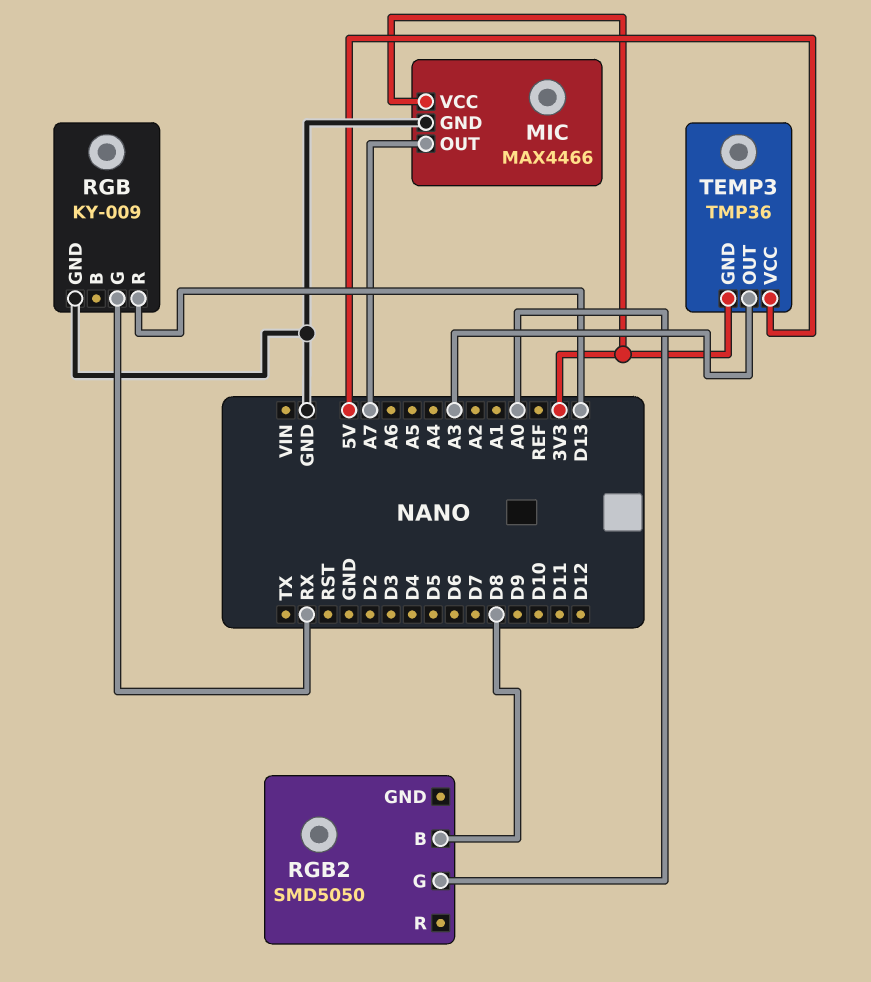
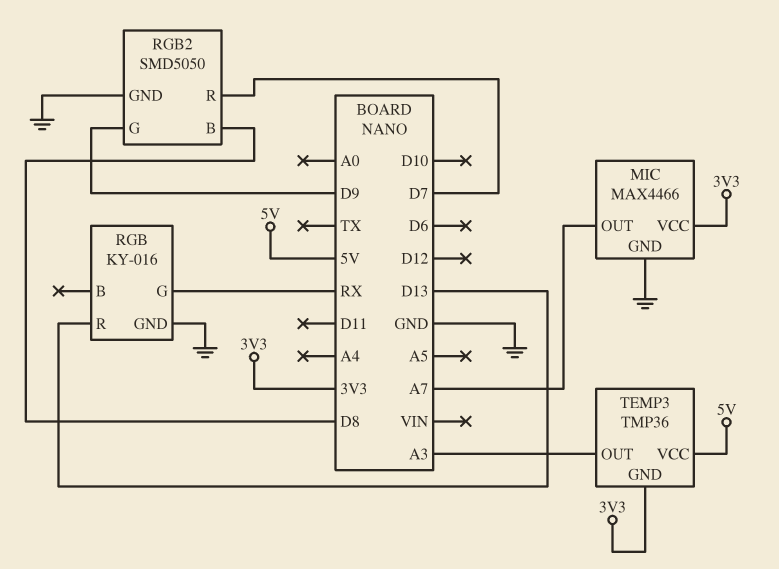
RGB: KY-009 -> KY-016
RGB2 pin G: A0 -> D9
RGB2 pin GND: none -> GND
RGB2 pin R: none -> D7

